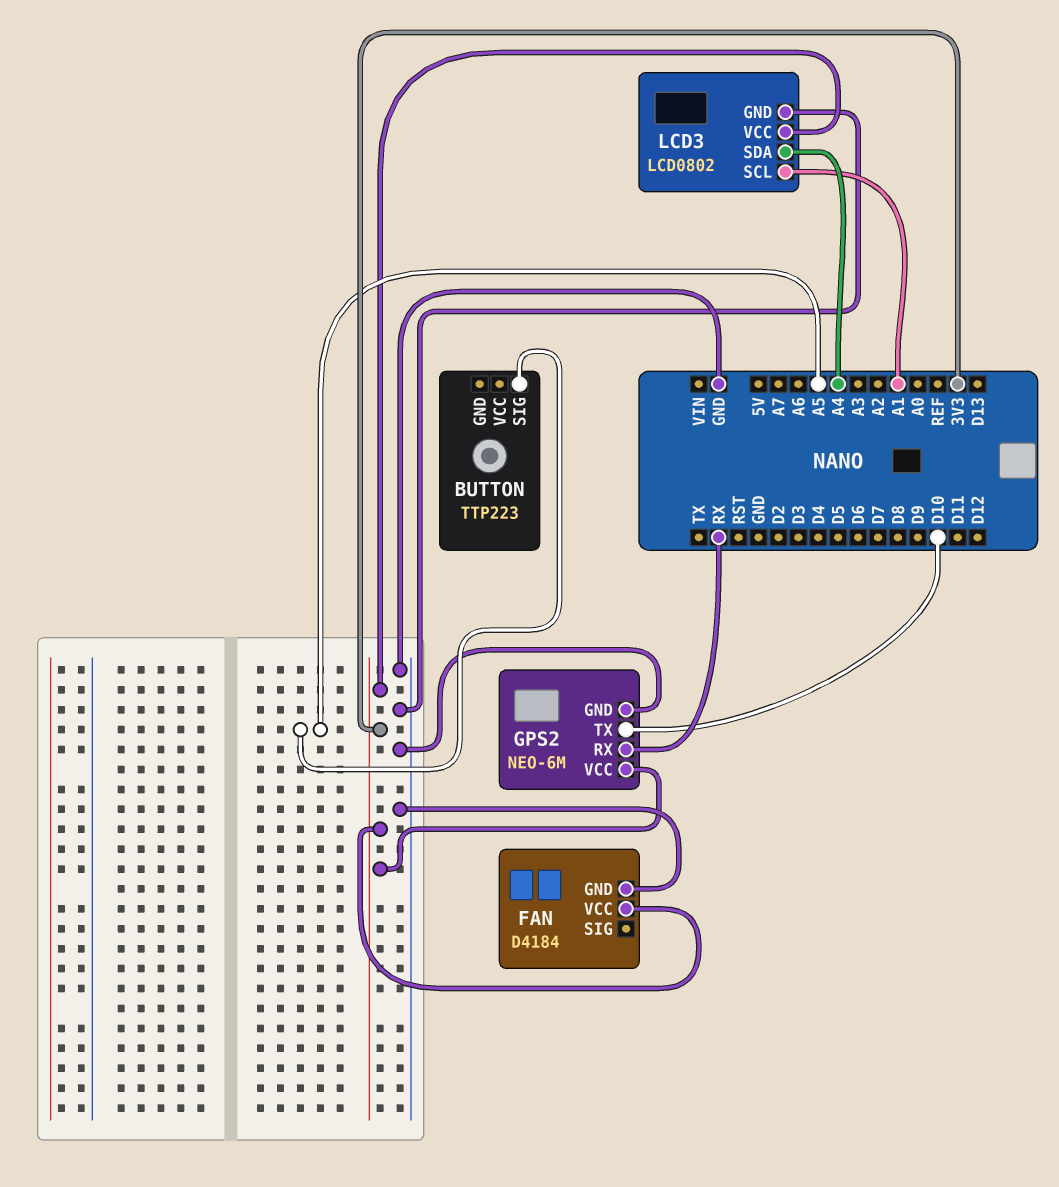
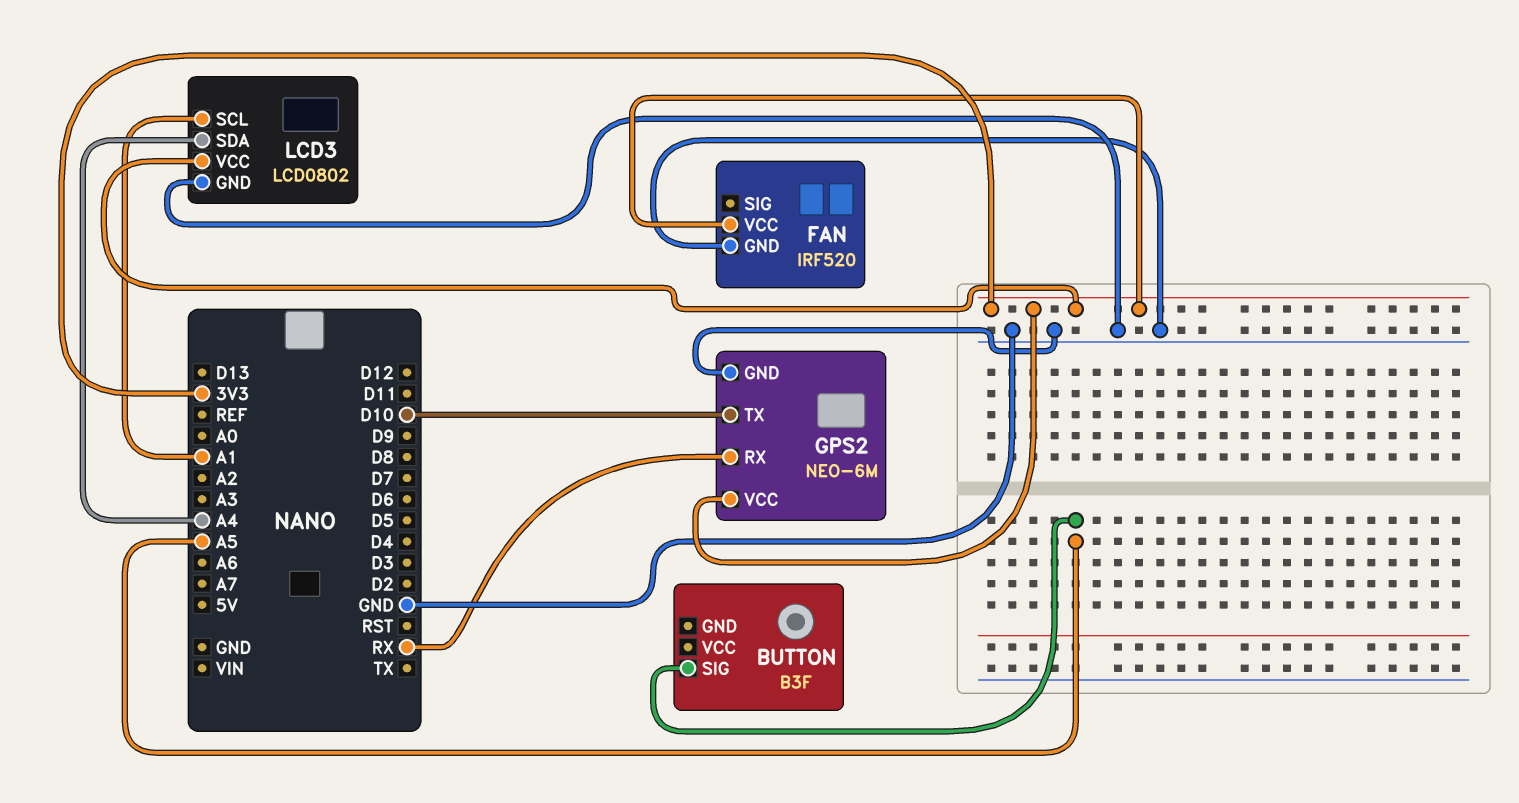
BUTTON: TTP223 -> B3F
FAN: D4184 -> IRF520

